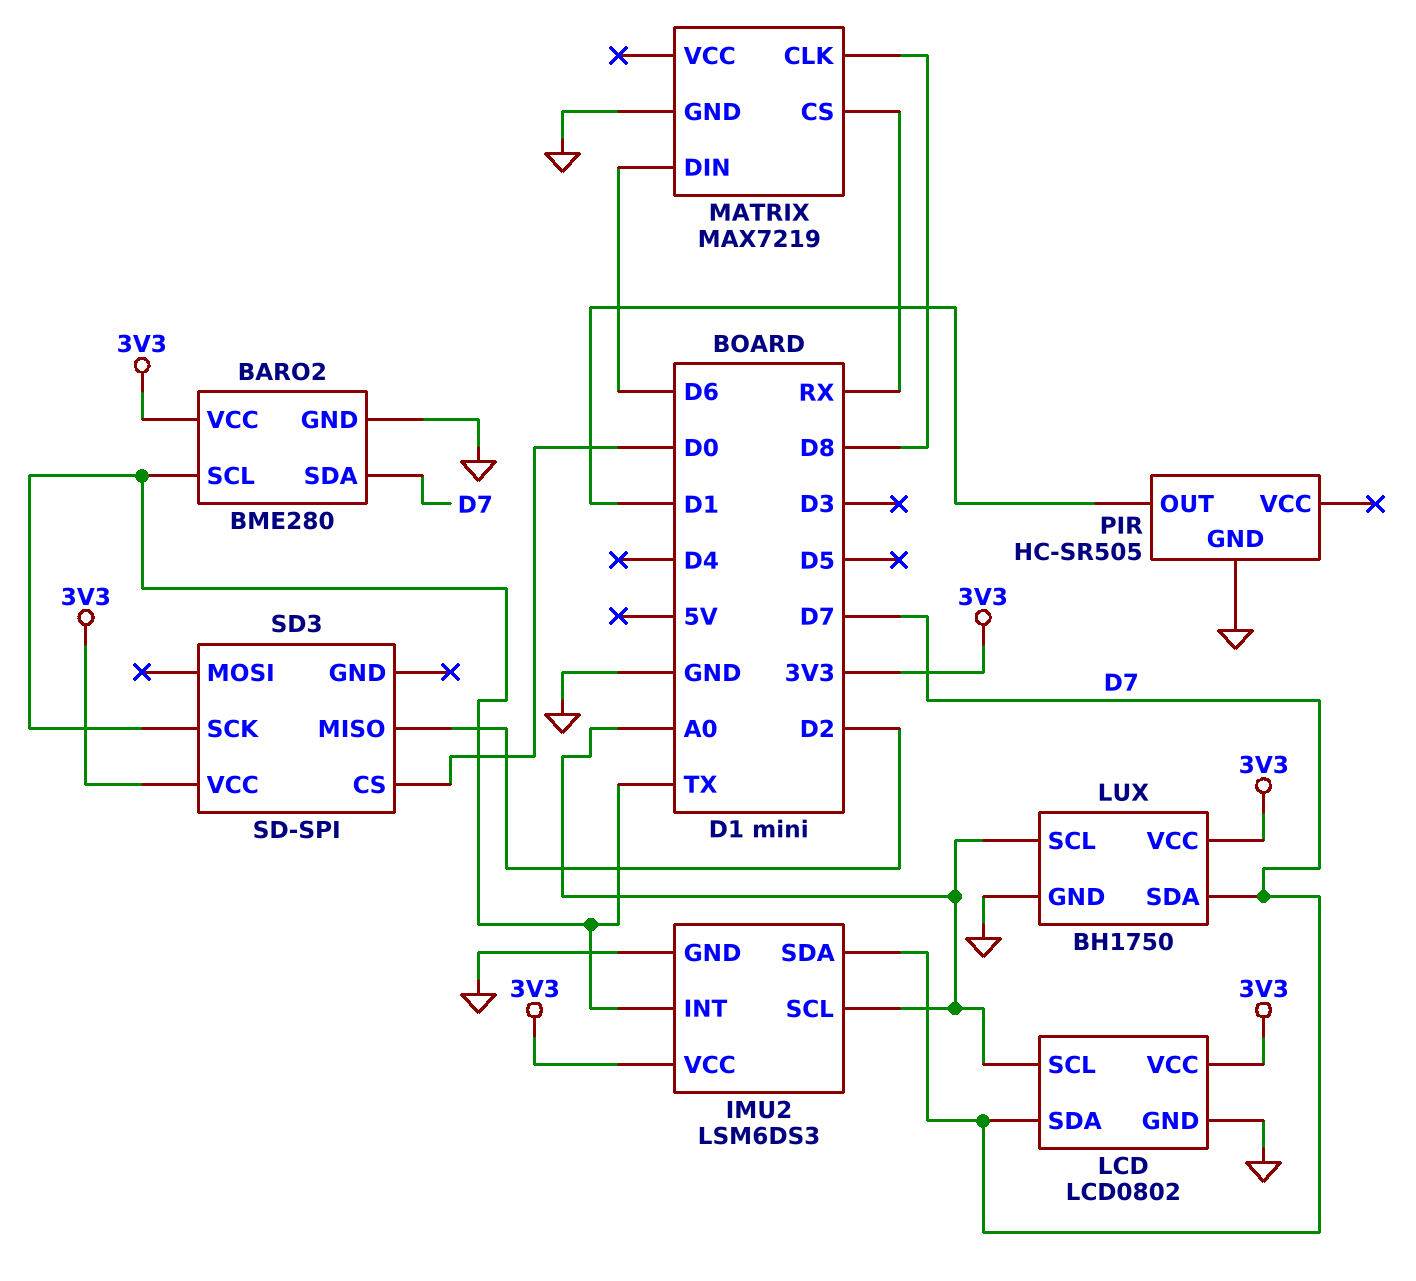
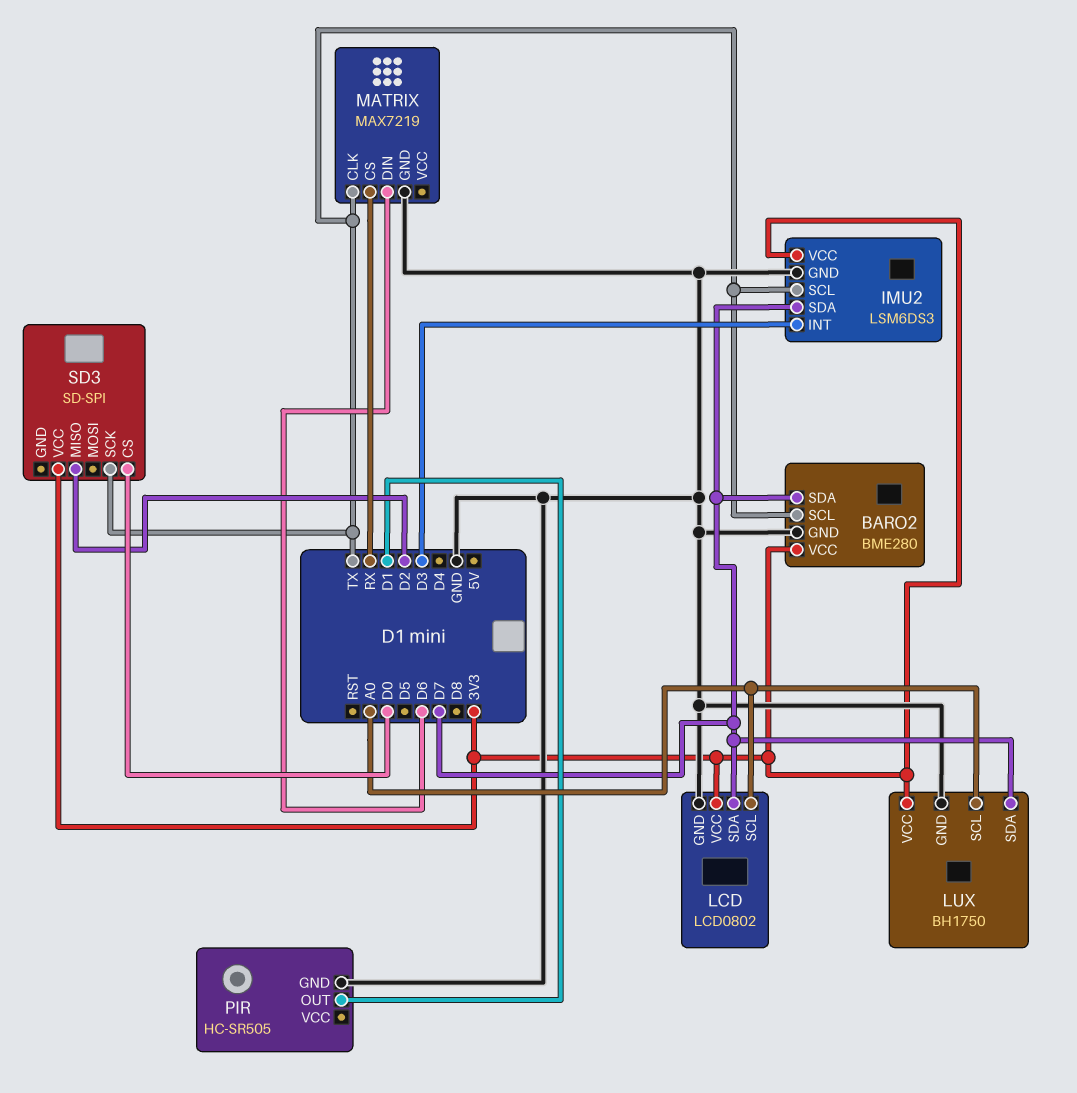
IMU2 pin INT: TX -> D3
IMU2 pin SCL: A0 -> TX
MATRIX pin CLK: D8 -> TX

